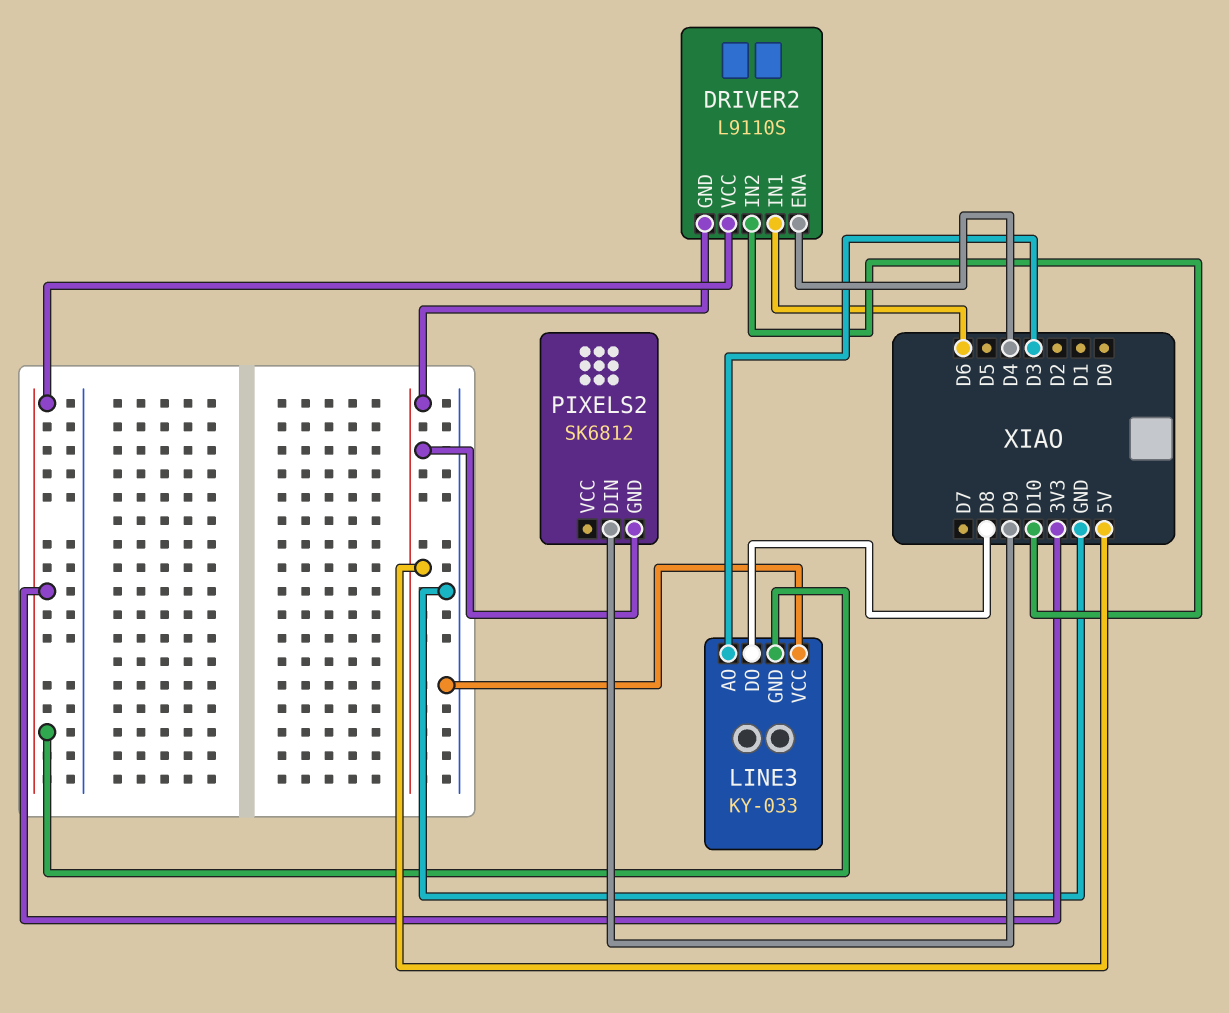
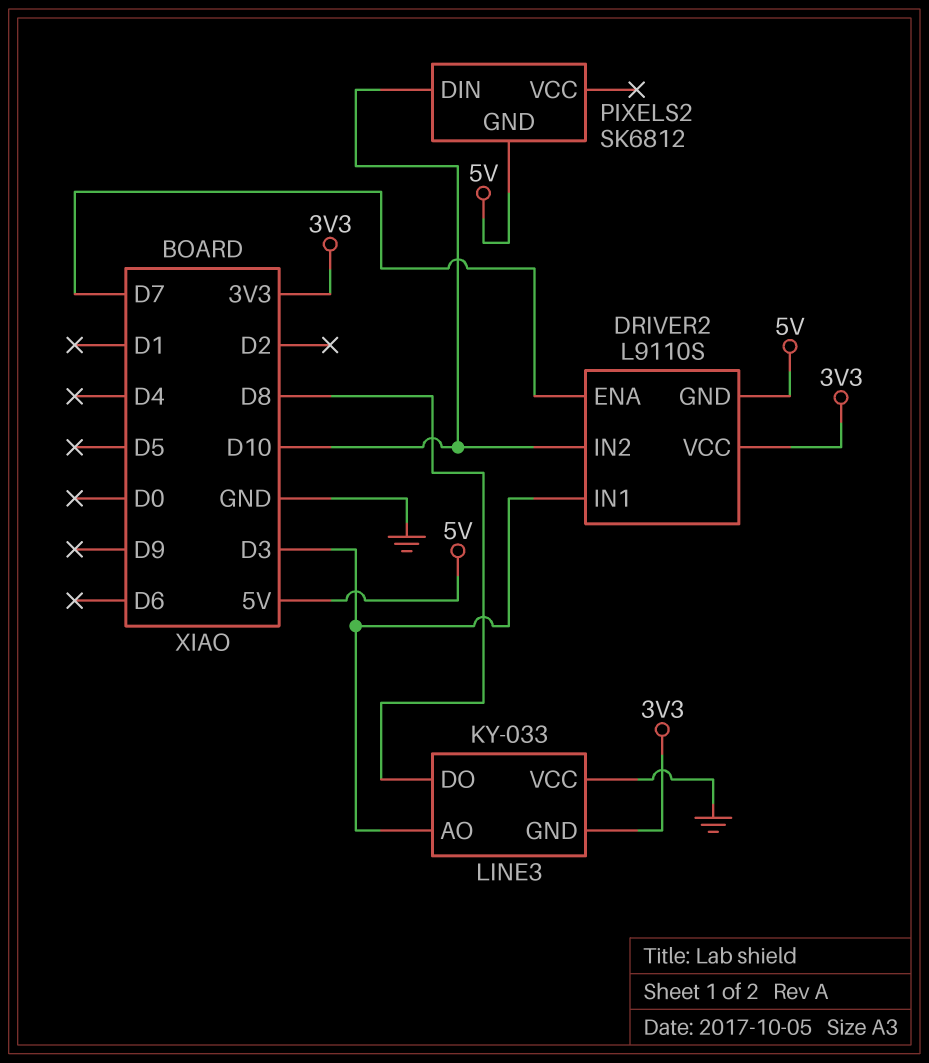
DRIVER2 pin ENA: D4 -> D7
DRIVER2 pin IN1: D6 -> D3
PIXELS2 pin DIN: D9 -> D10

